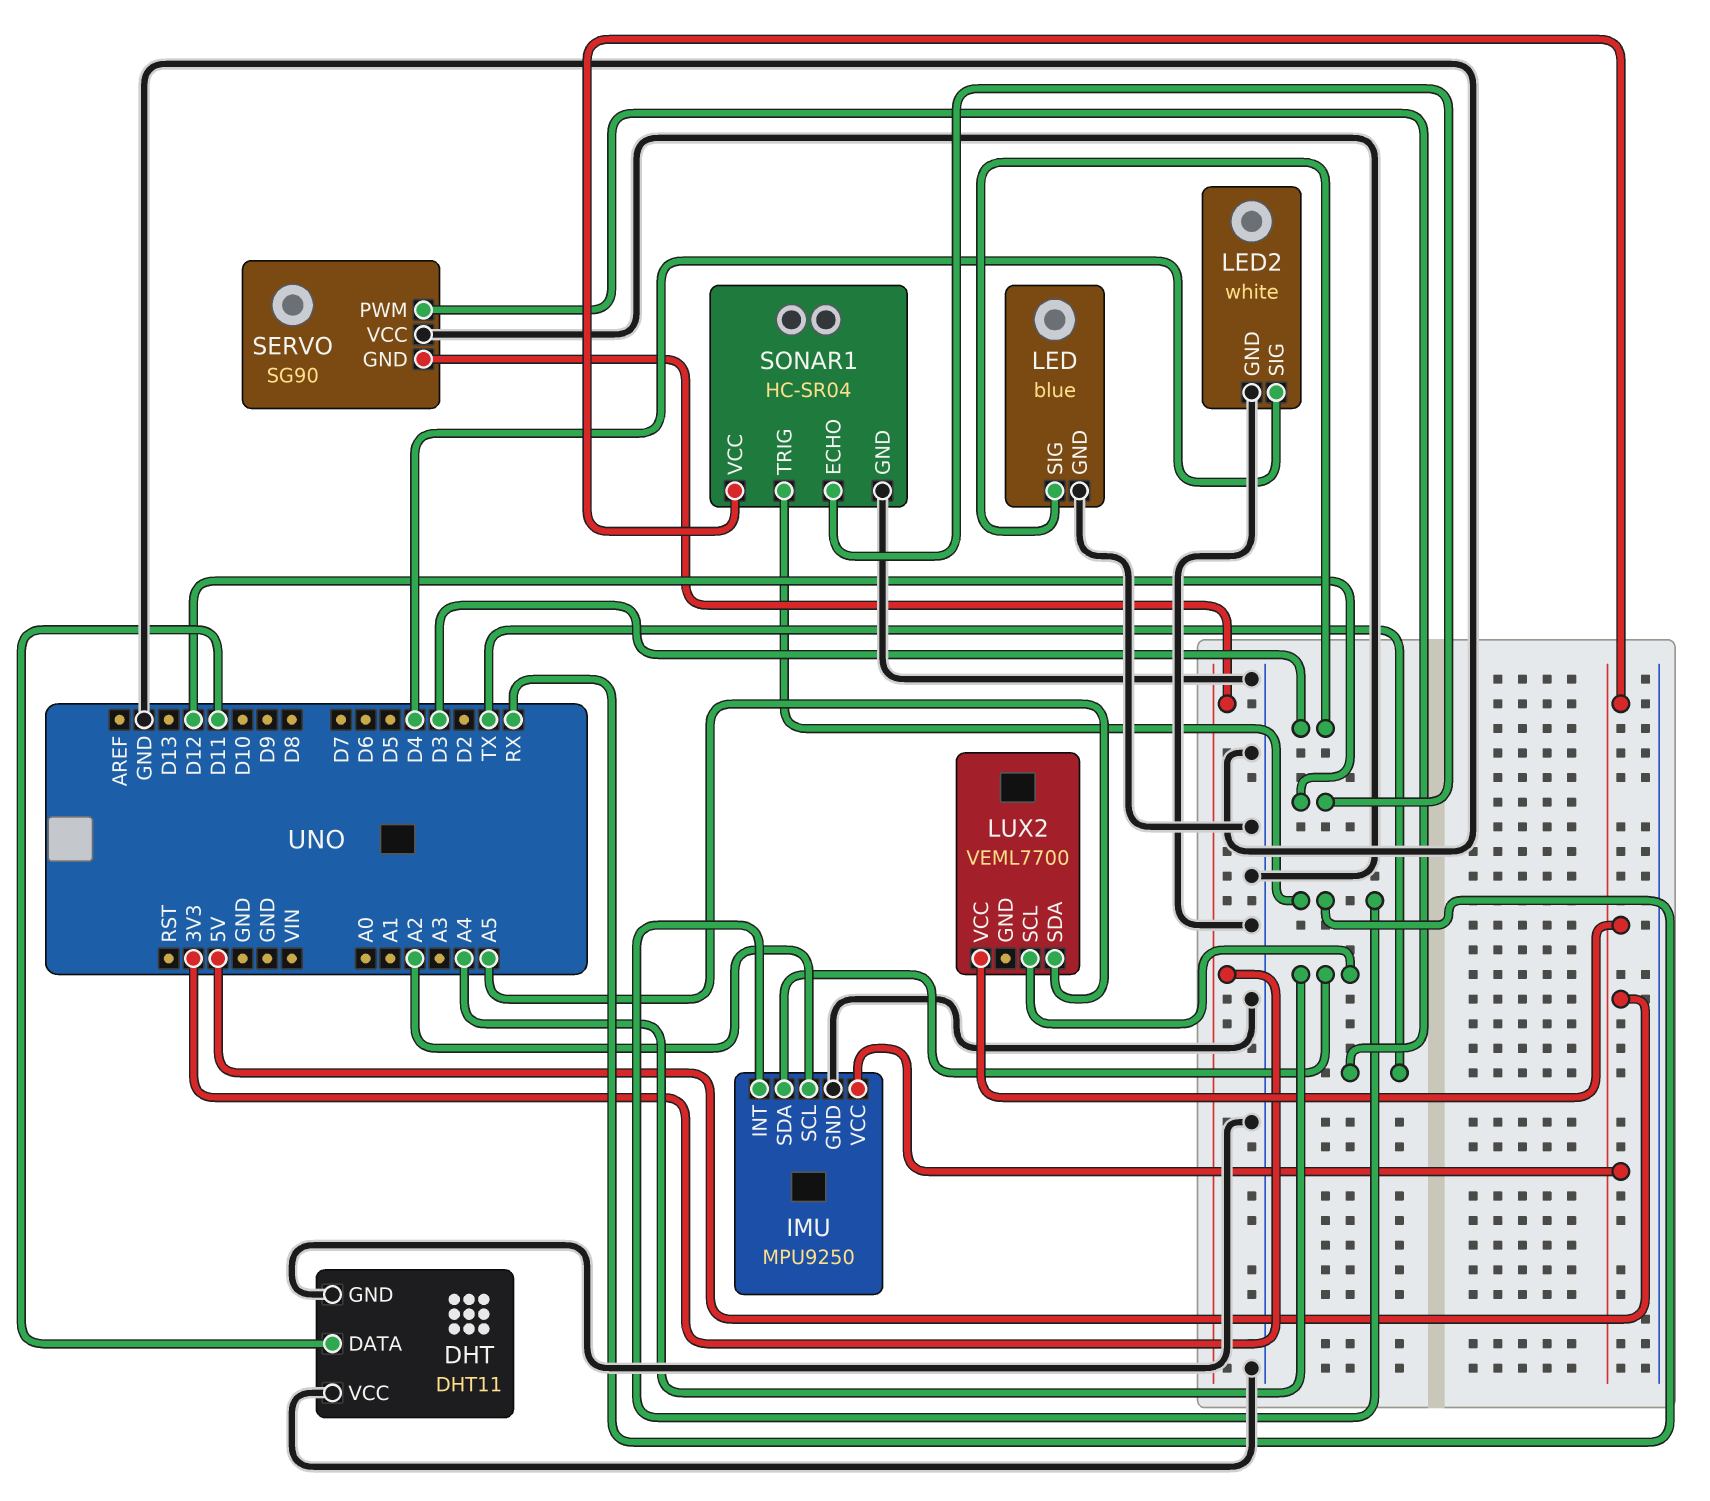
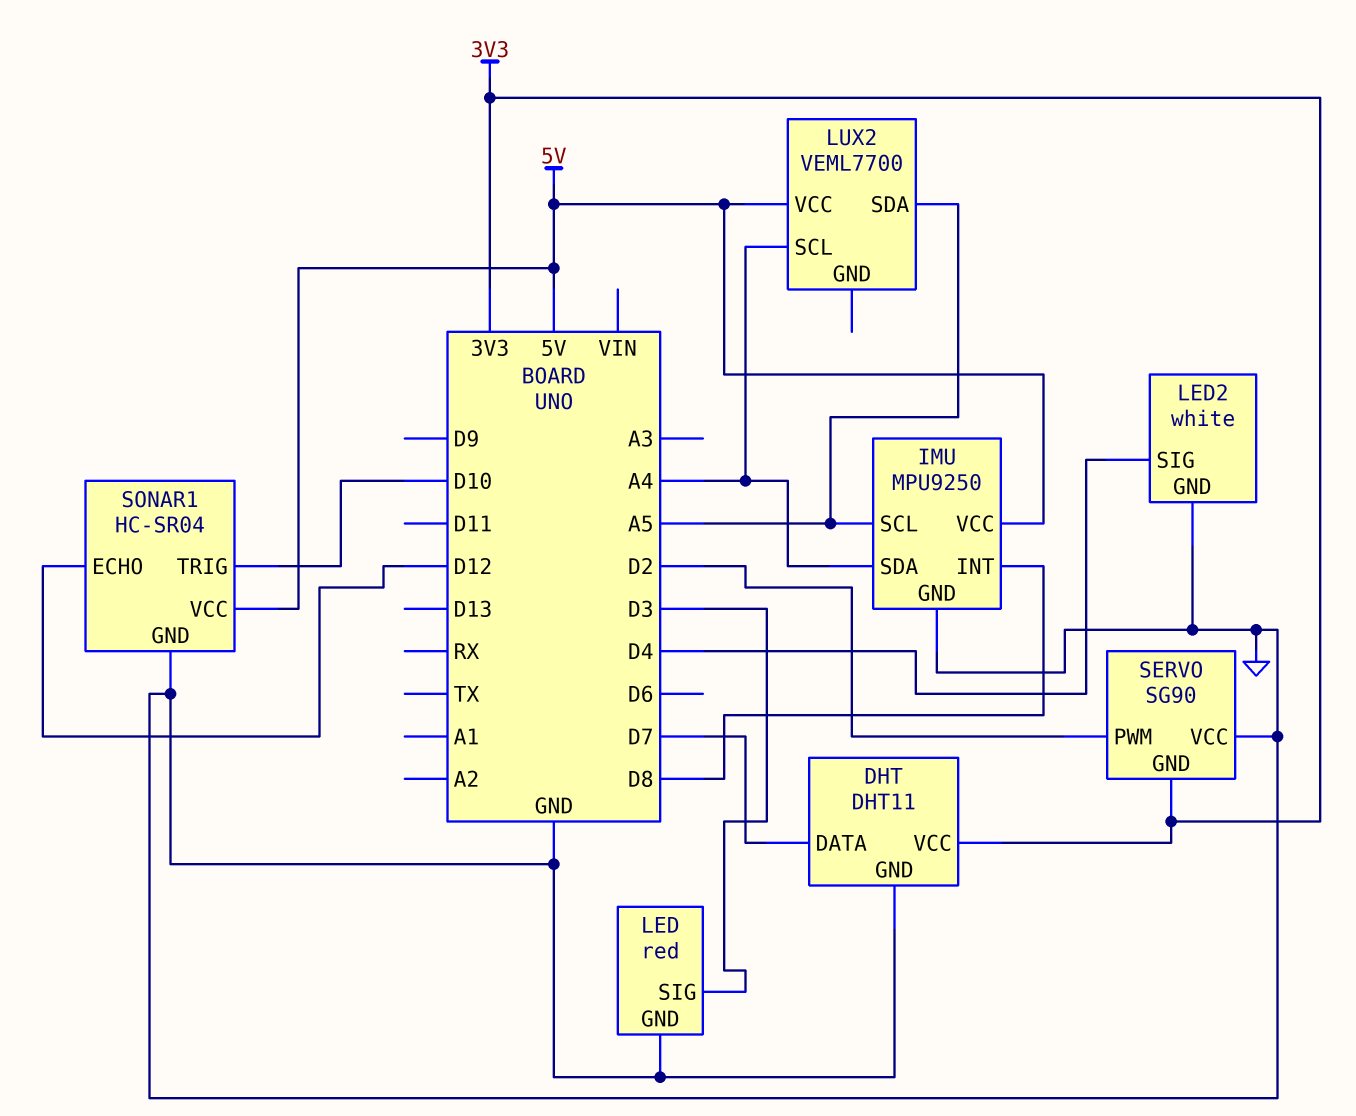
DHT pin DATA: D11 -> D7
DHT pin VCC: GND -> 3V3
IMU pin INT: RX -> D8
IMU pin SCL: A2 -> A5
LED: blue -> red
SERVO pin PWM: TX -> D2
SONAR1 pin TRIG: RX -> D10

